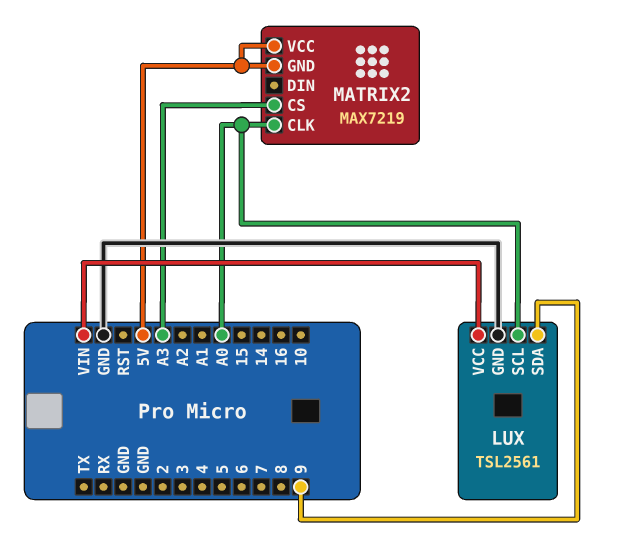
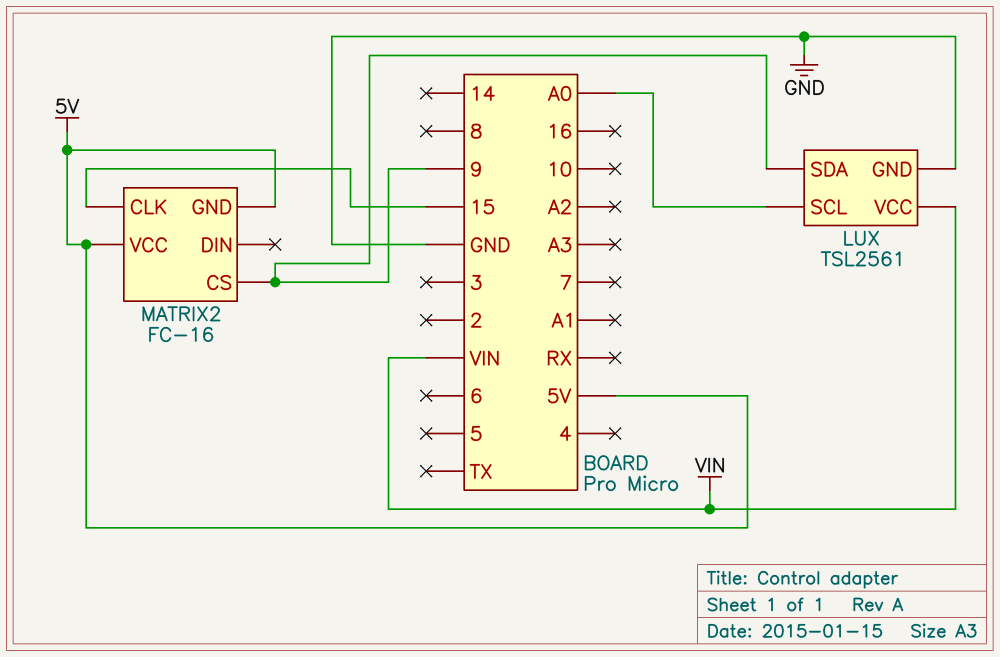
MATRIX2: MAX7219 -> FC-16
MATRIX2 pin CLK: A0 -> 15
MATRIX2 pin CS: A3 -> 9

